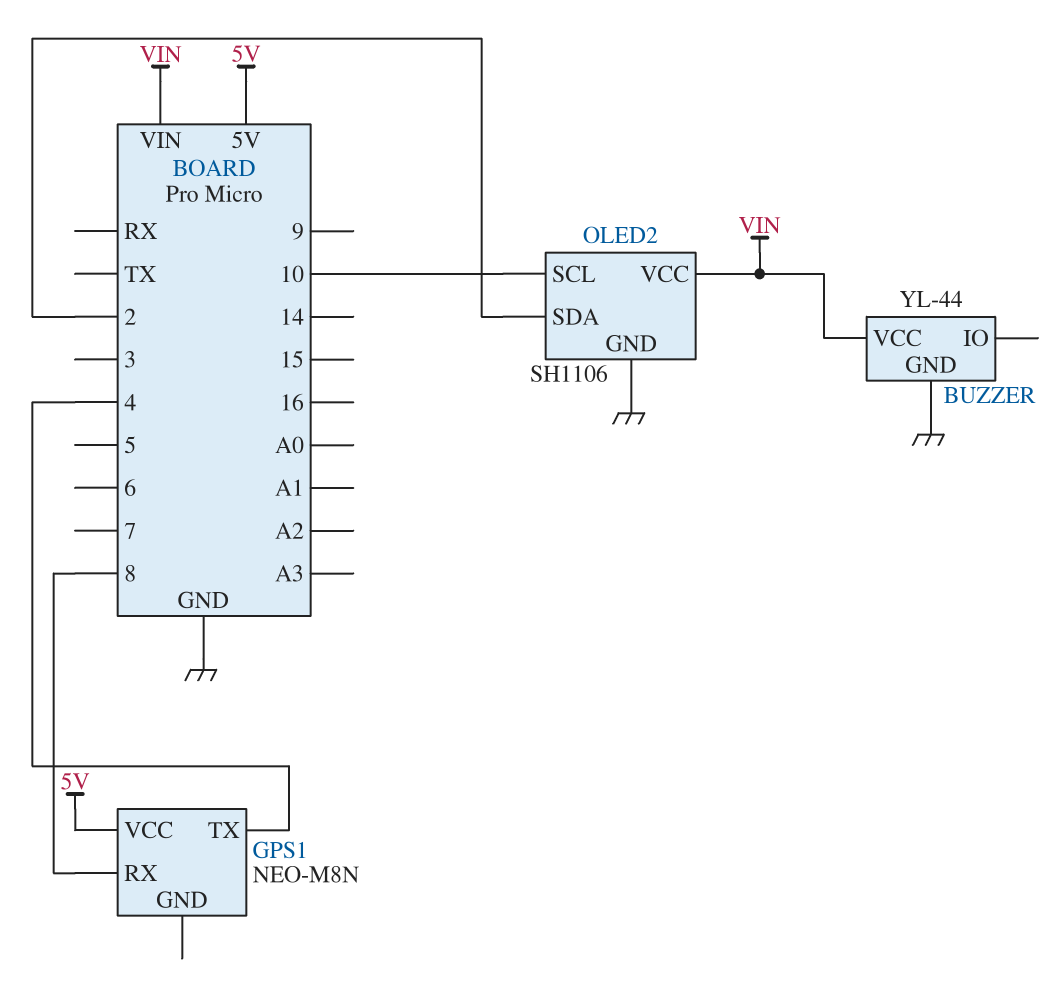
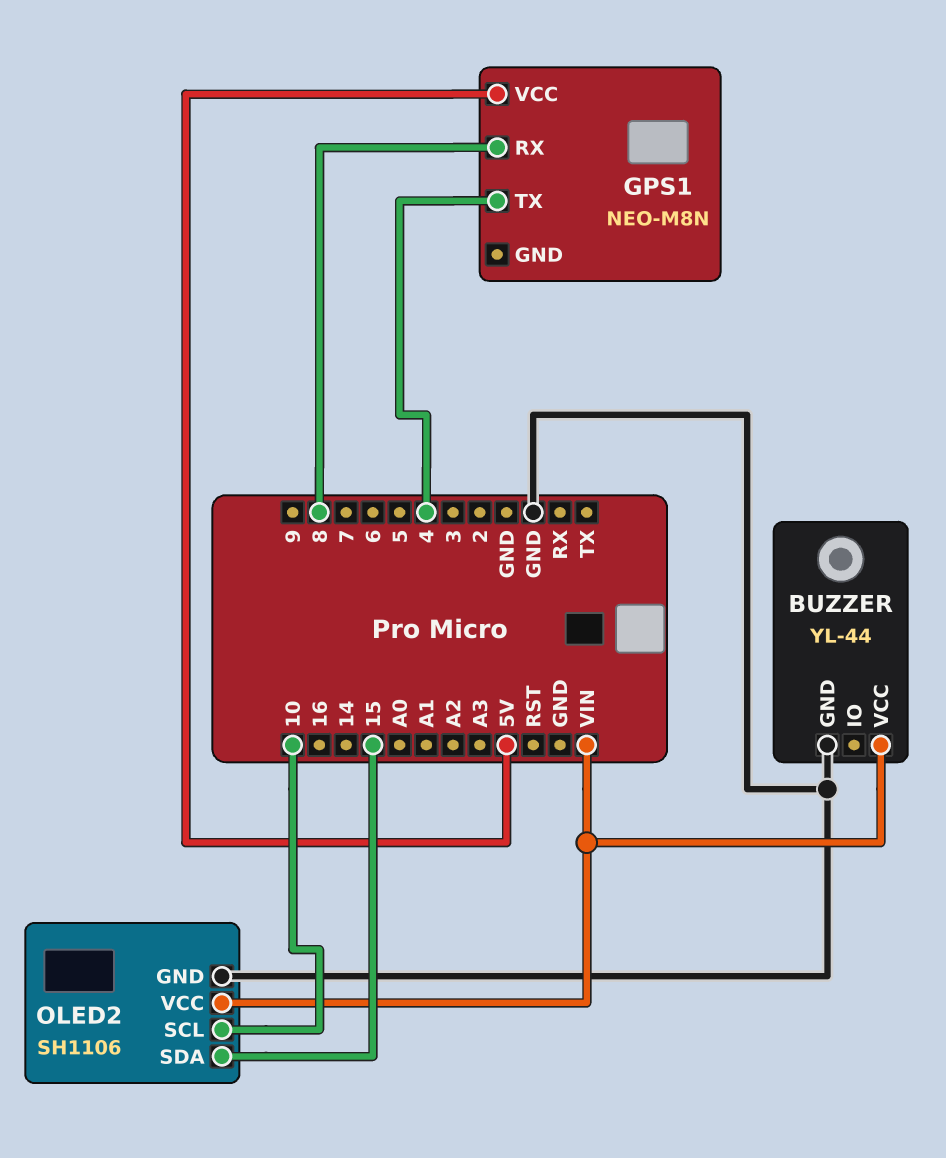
OLED2 pin SDA: 2 -> 15

